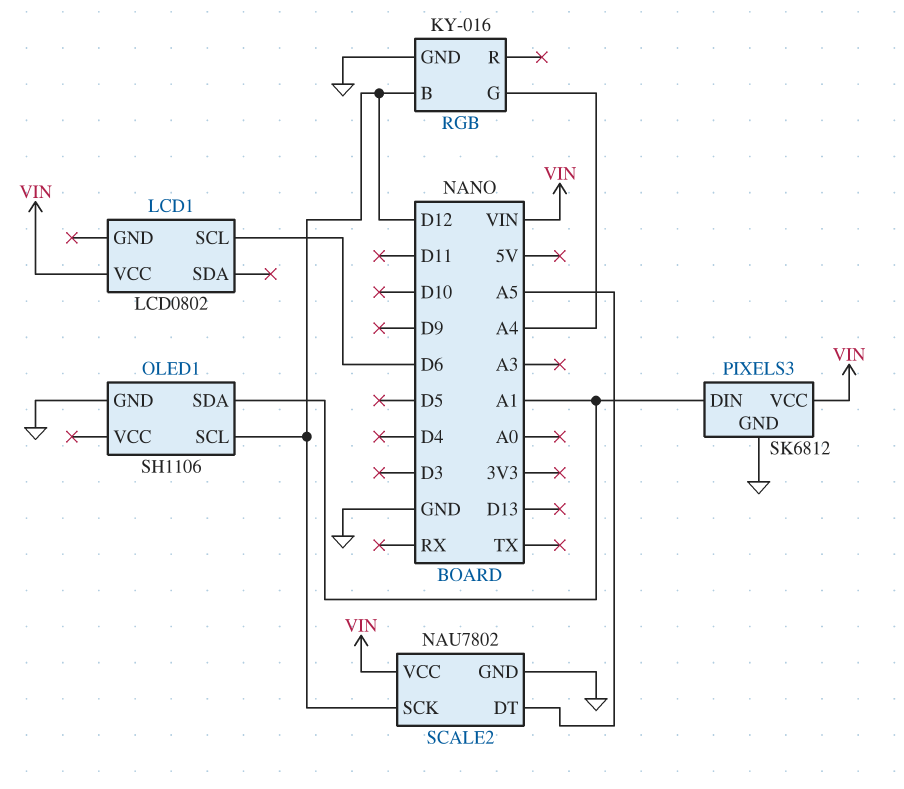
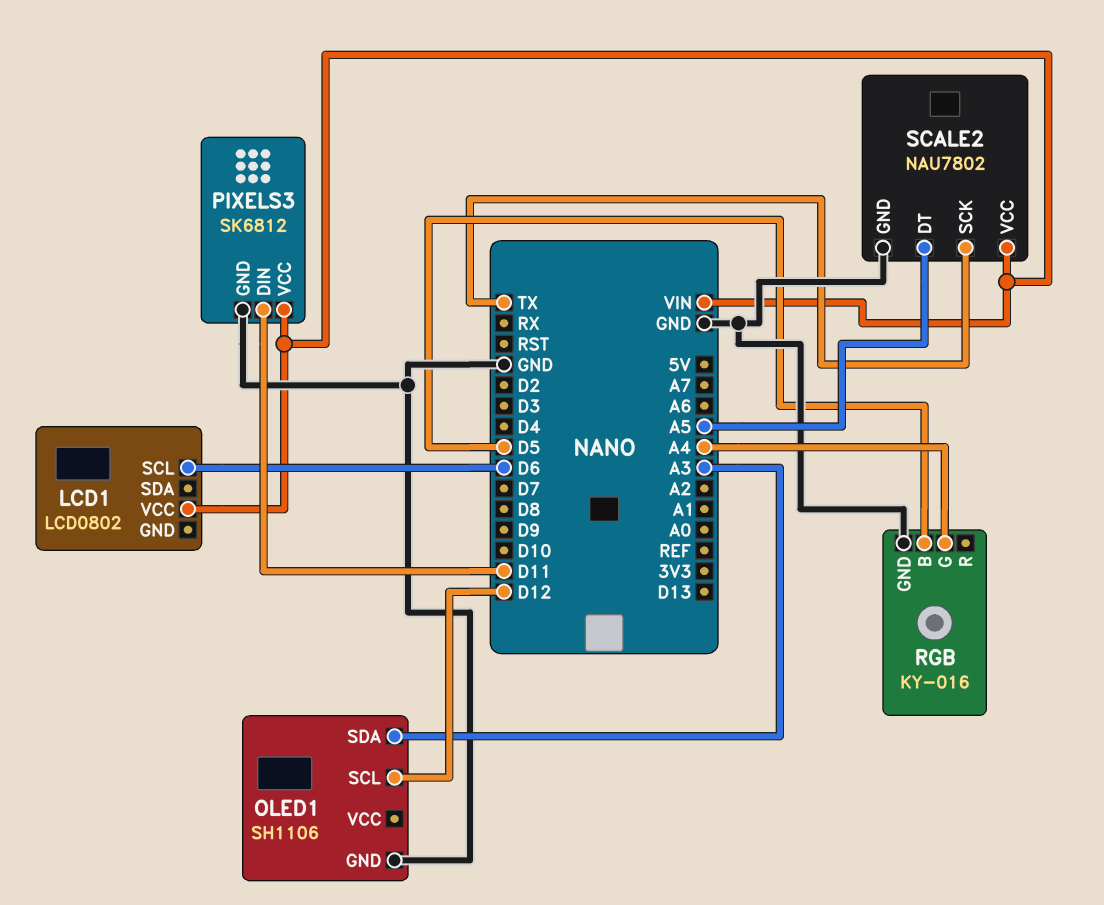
OLED1 pin SDA: A1 -> A3
PIXELS3 pin DIN: A1 -> D11
RGB pin B: D12 -> D5
SCALE2 pin SCK: D12 -> TX

